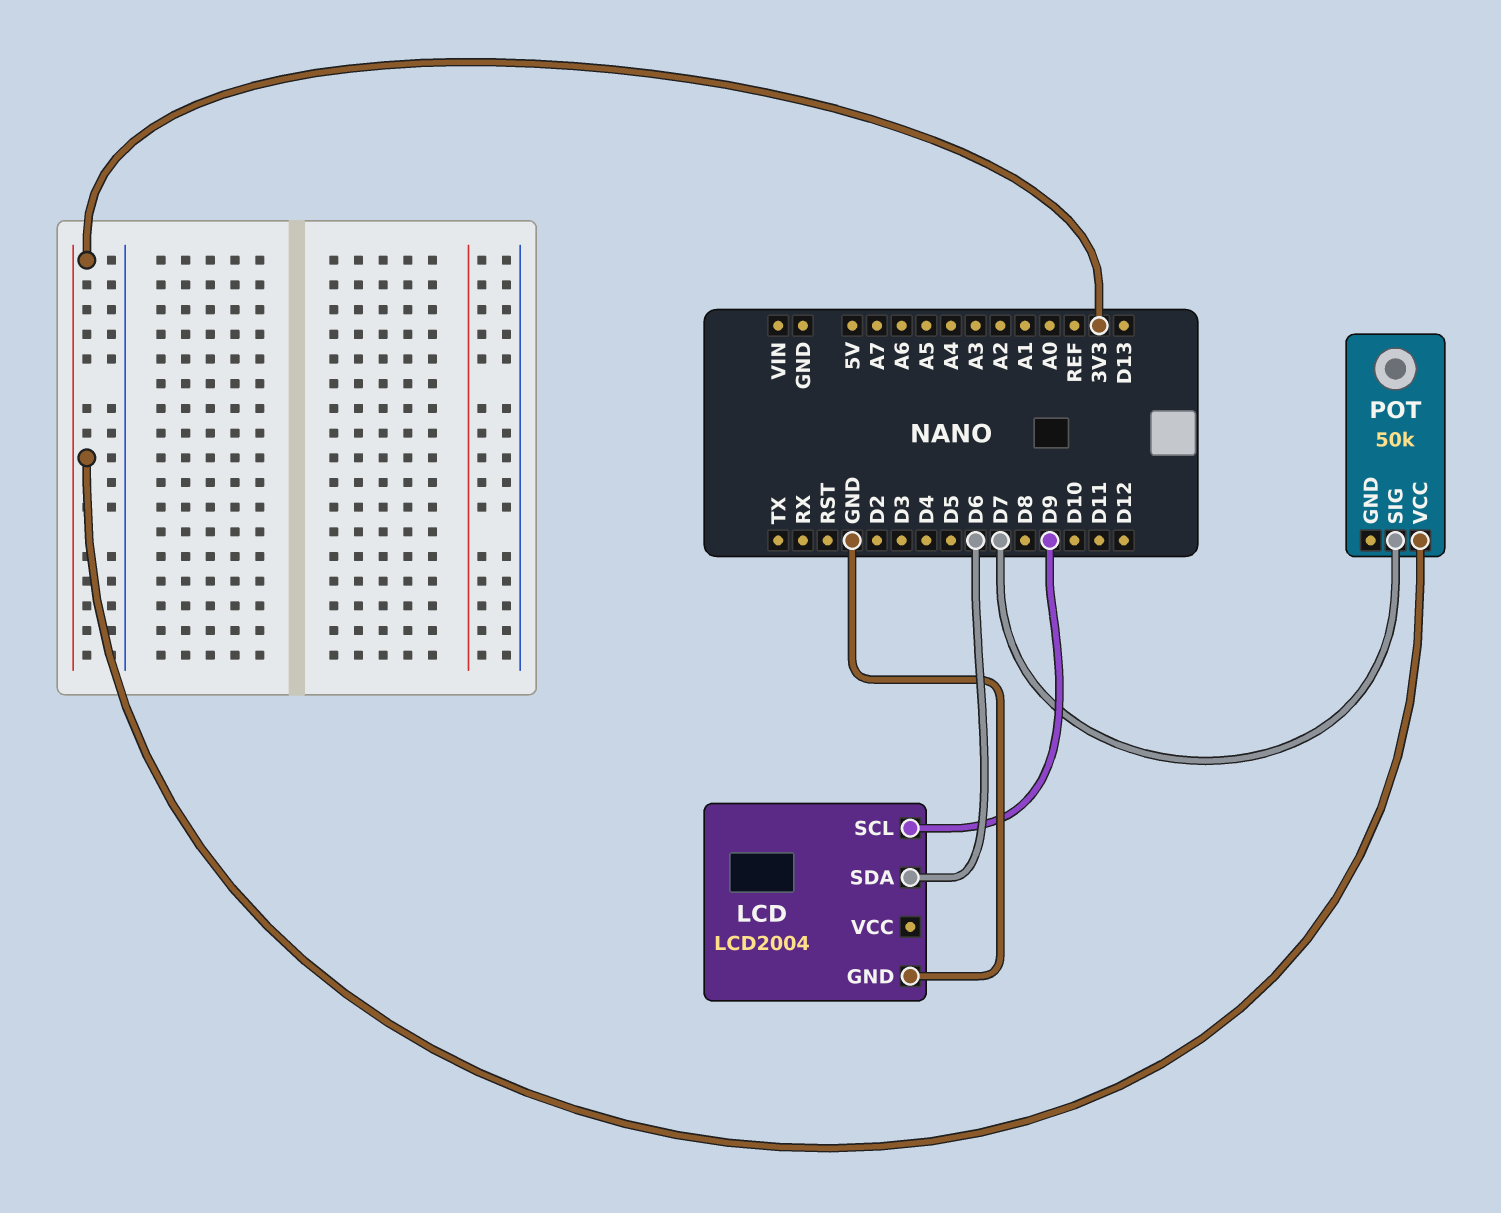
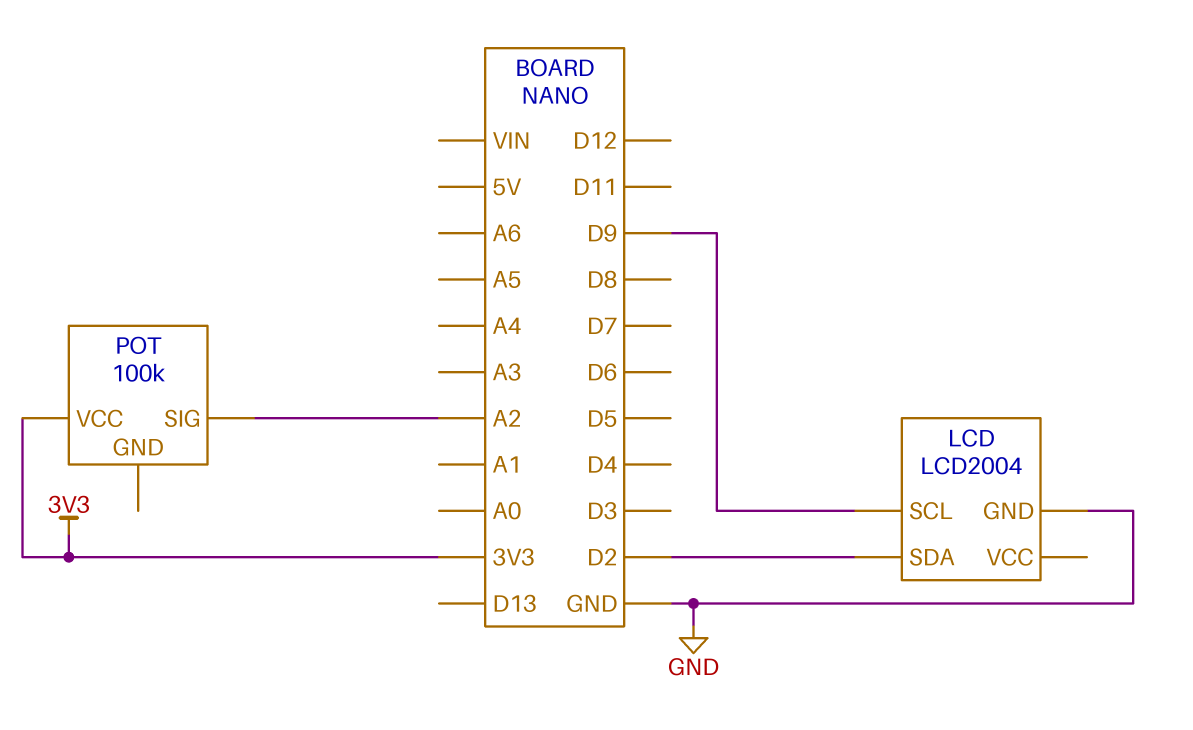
LCD pin SDA: D6 -> D2
POT: 50k -> 100k
POT pin SIG: D7 -> A2

